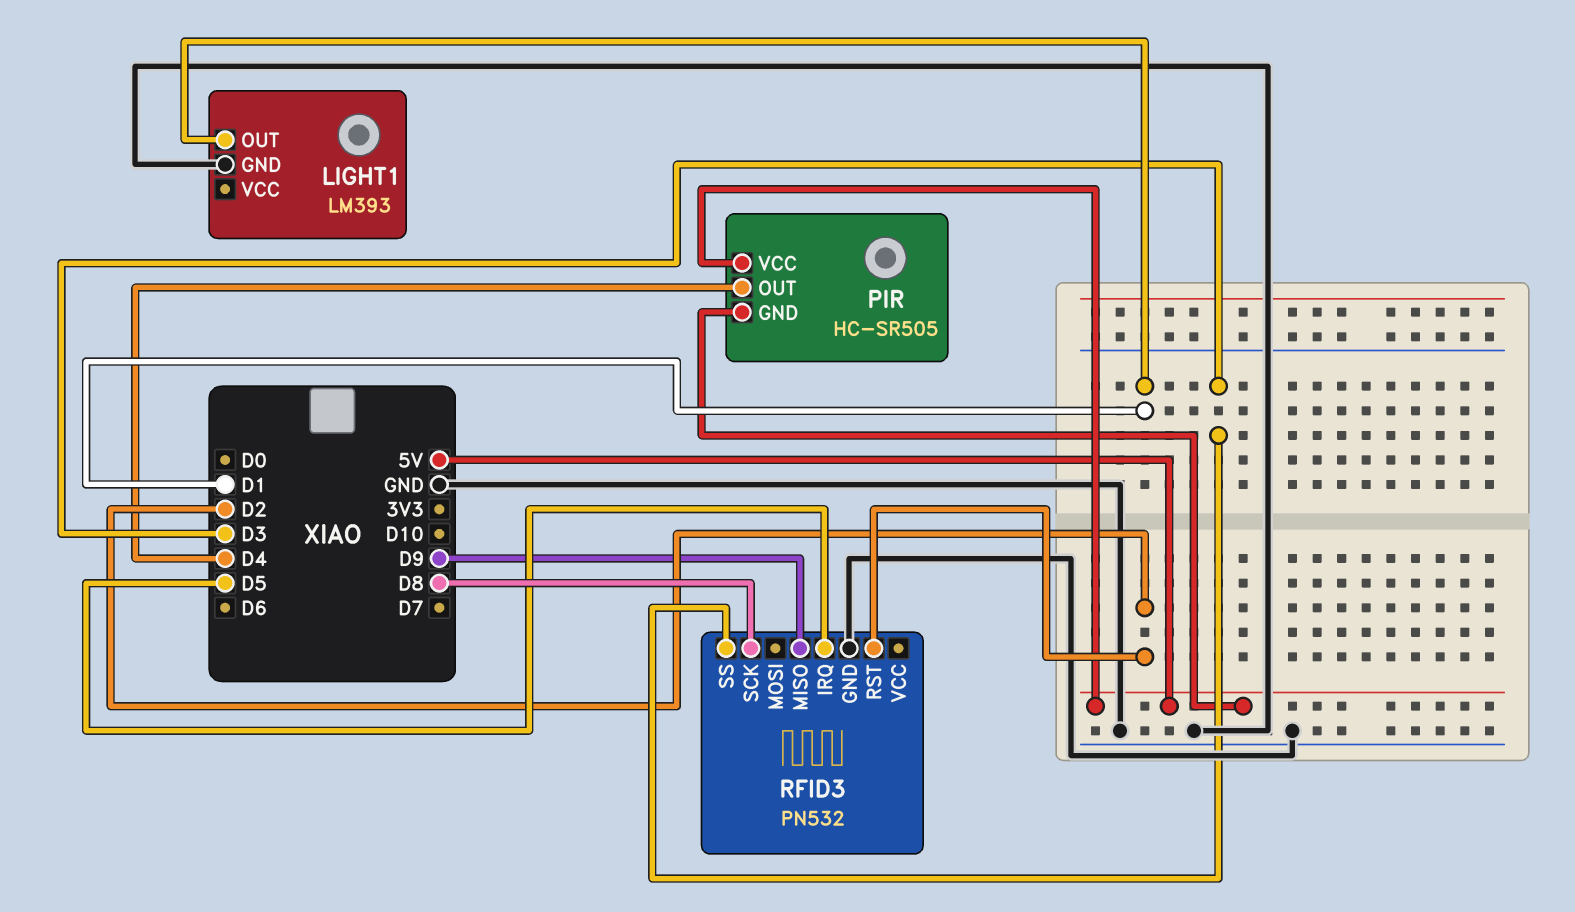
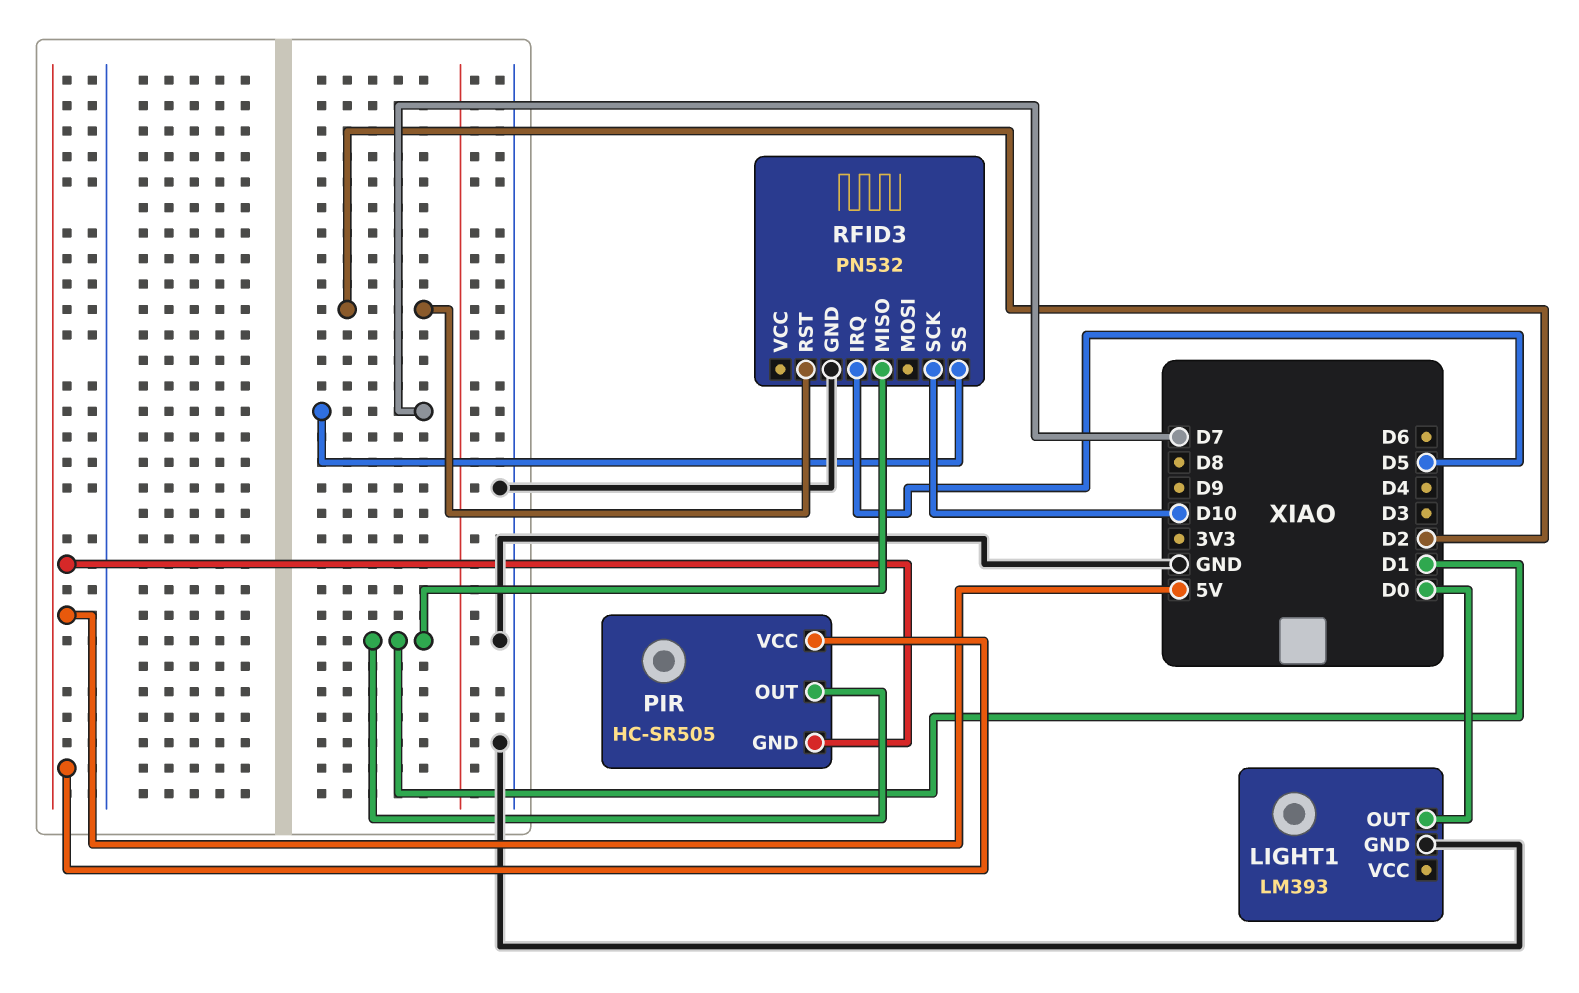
LIGHT1 pin OUT: D1 -> D0
PIR pin OUT: D4 -> D1
RFID3 pin MISO: D9 -> D1
RFID3 pin SCK: D8 -> D10
RFID3 pin SS: D3 -> D7

